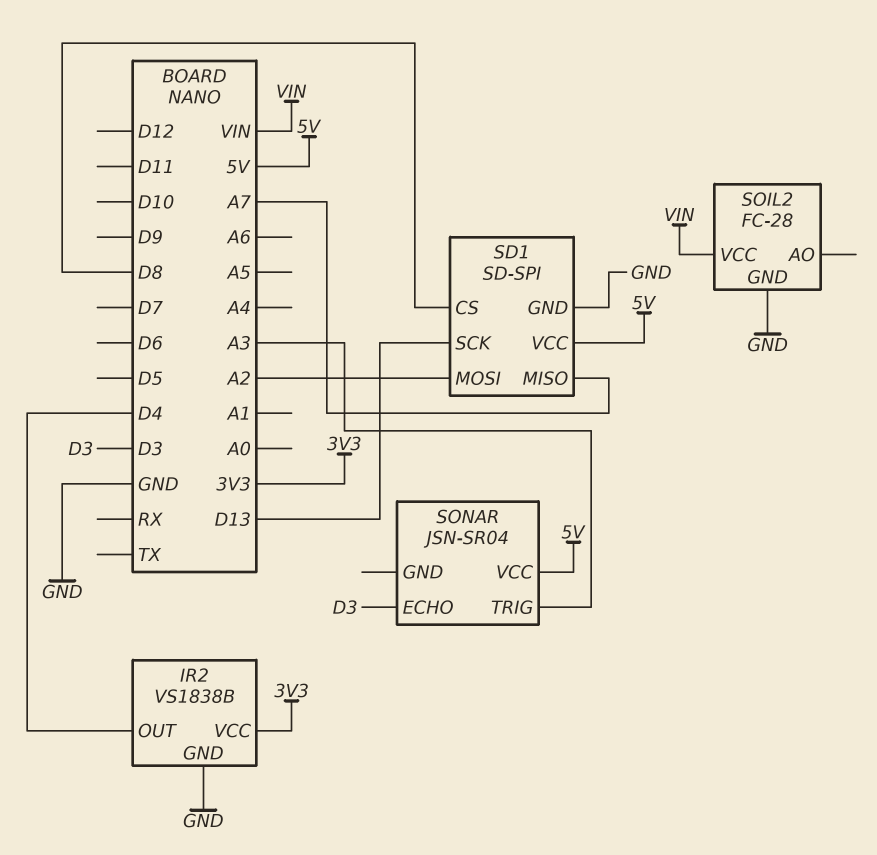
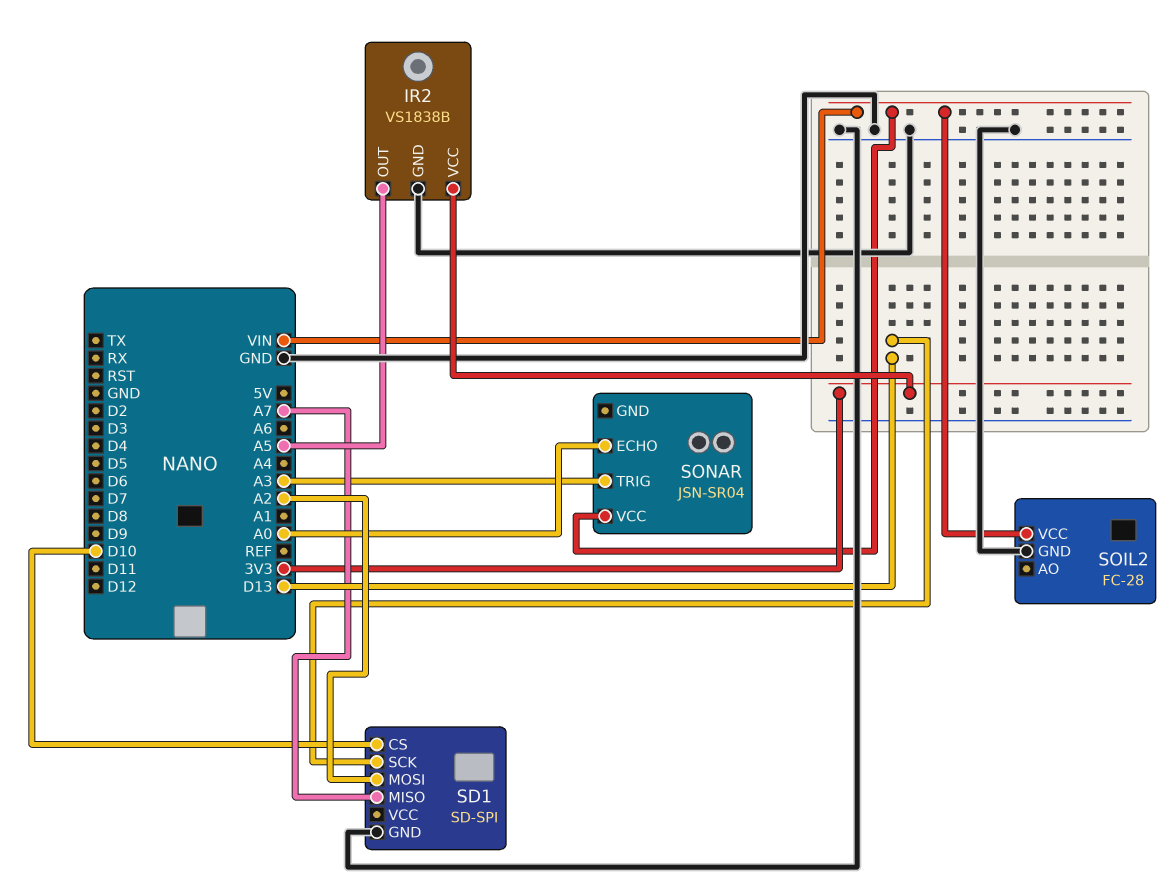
IR2 pin OUT: D4 -> A5
SD1 pin CS: D8 -> D10
SD1 pin VCC: 5V -> none
SONAR pin ECHO: D3 -> A0
SONAR pin VCC: 5V -> VIN

